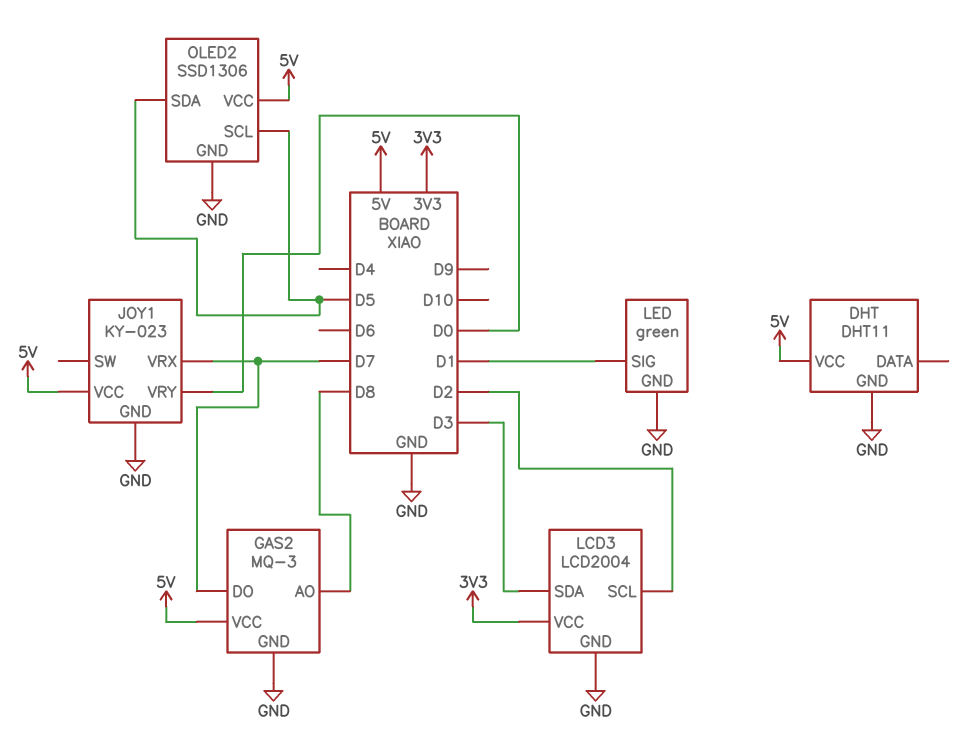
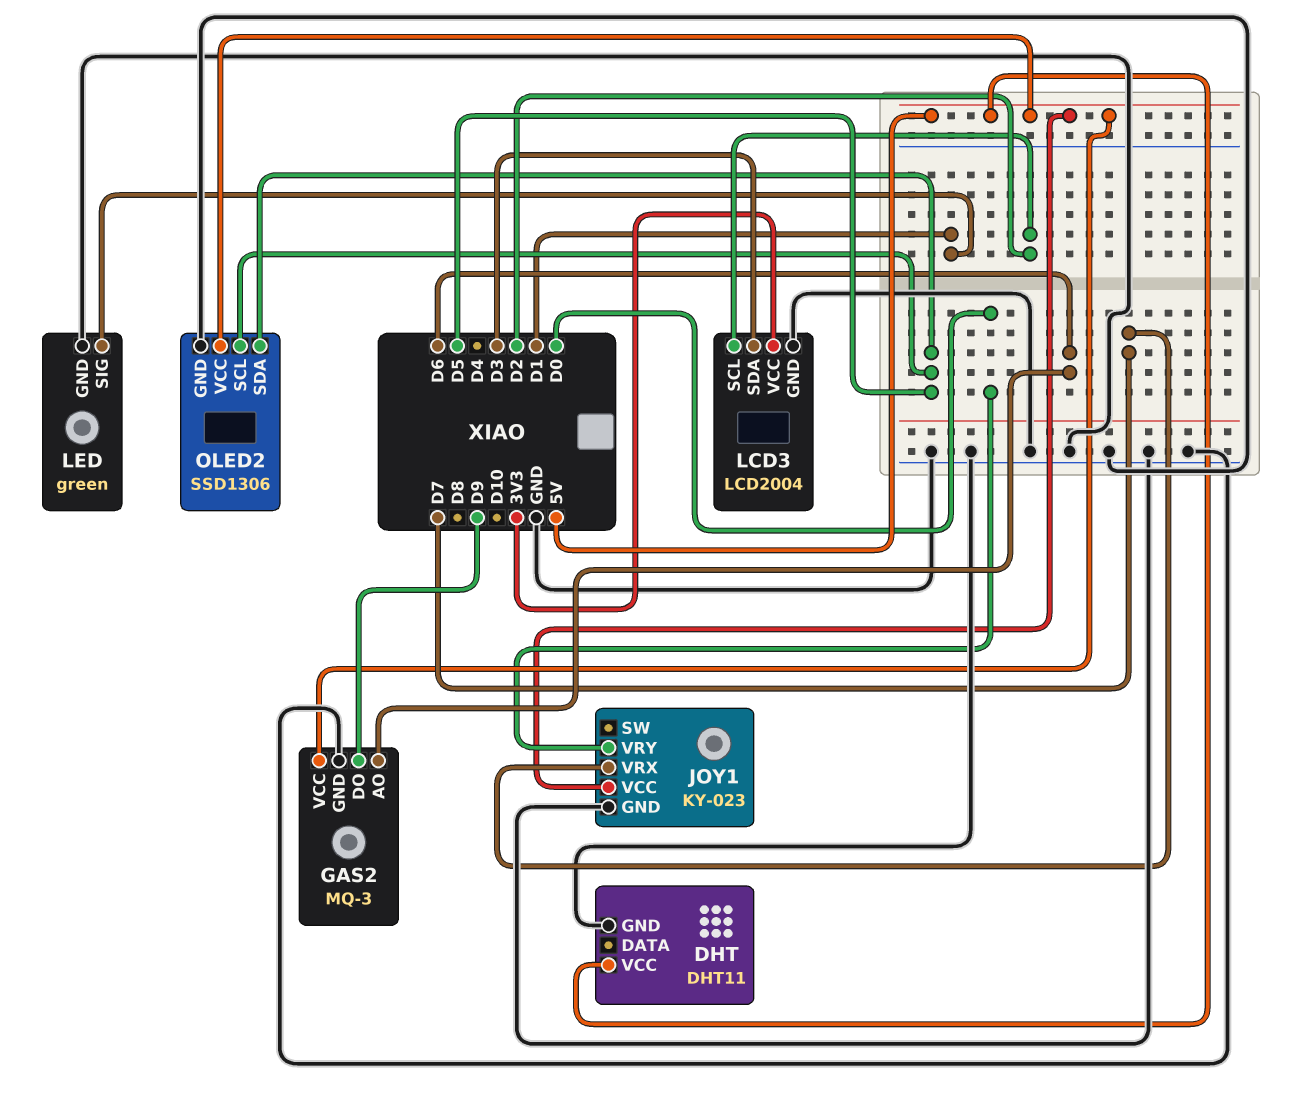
GAS2 pin AO: D8 -> D6
GAS2 pin DO: D7 -> D9

